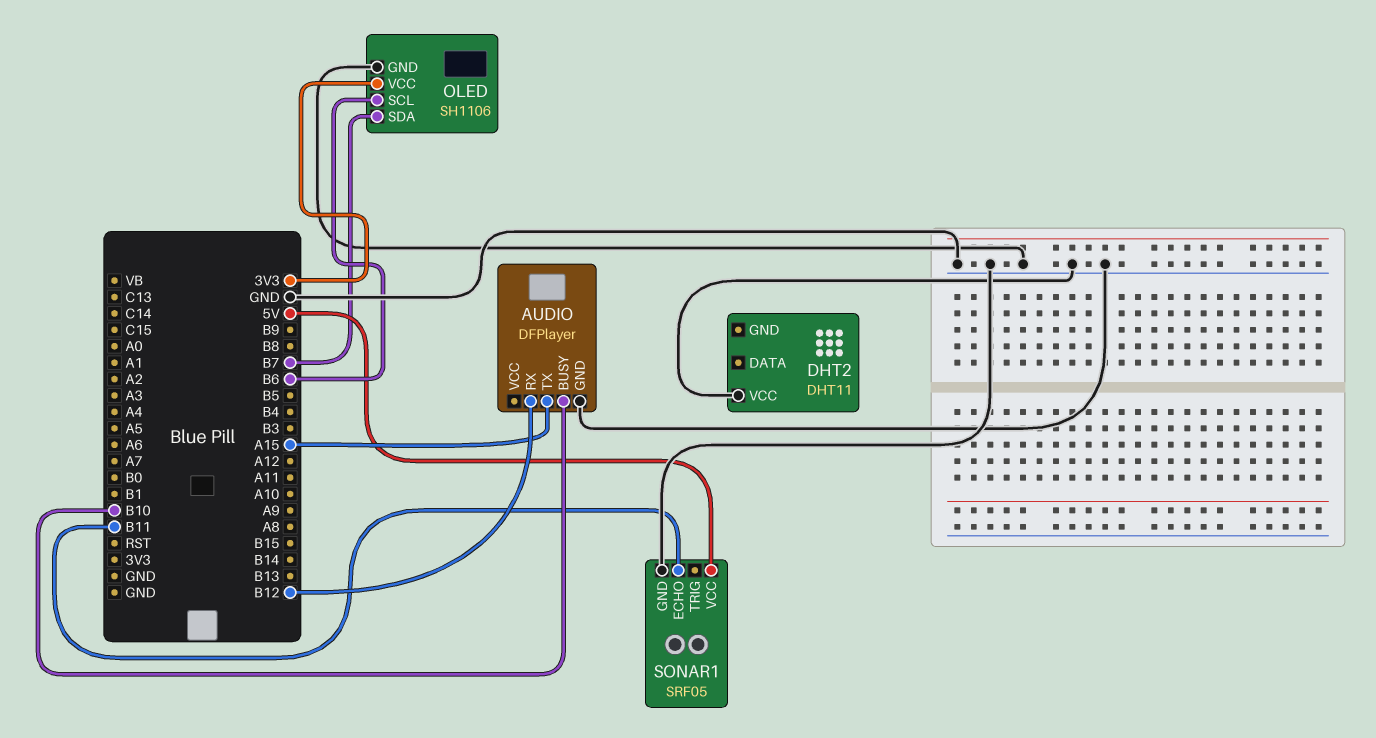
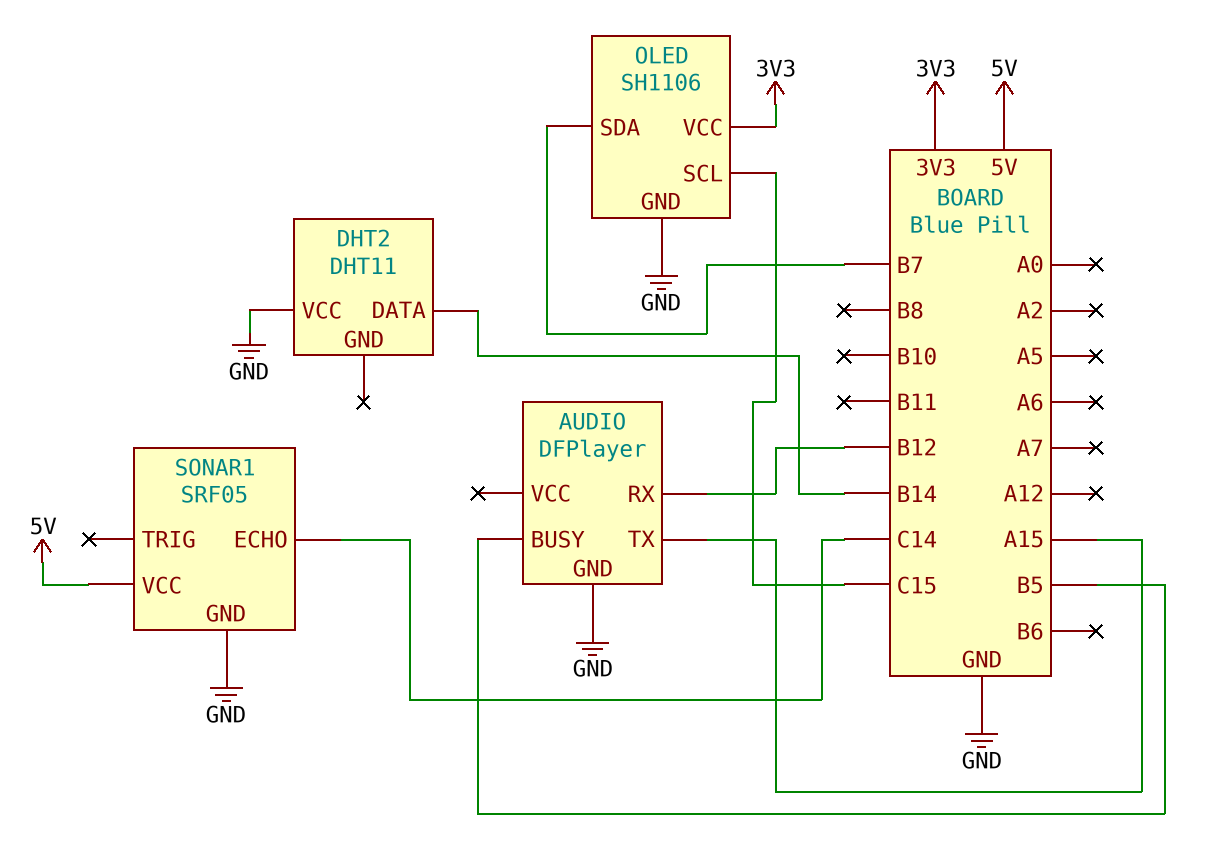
AUDIO pin BUSY: B10 -> B5
DHT2 pin DATA: none -> B14
OLED pin SCL: B6 -> C15
SONAR1 pin ECHO: B11 -> C14

